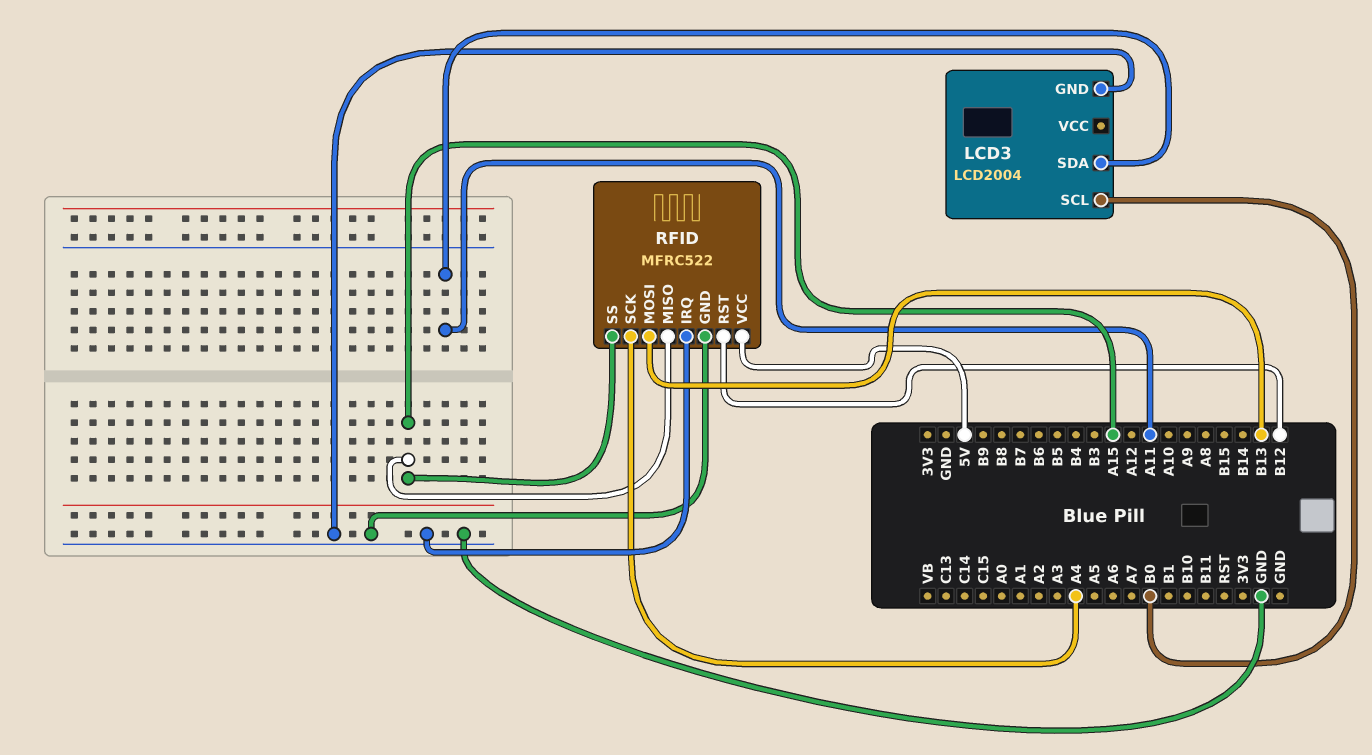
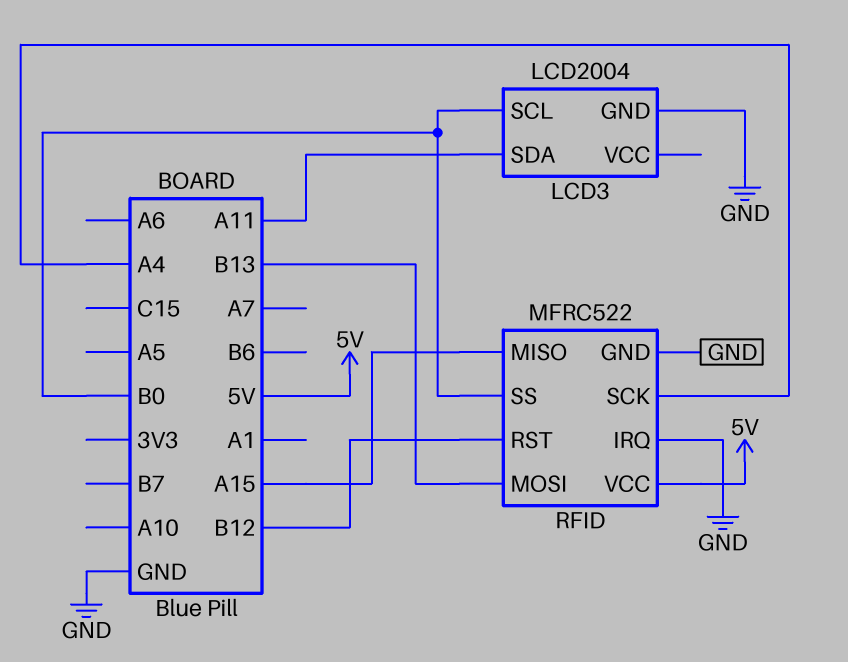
RFID pin SS: A15 -> B0

